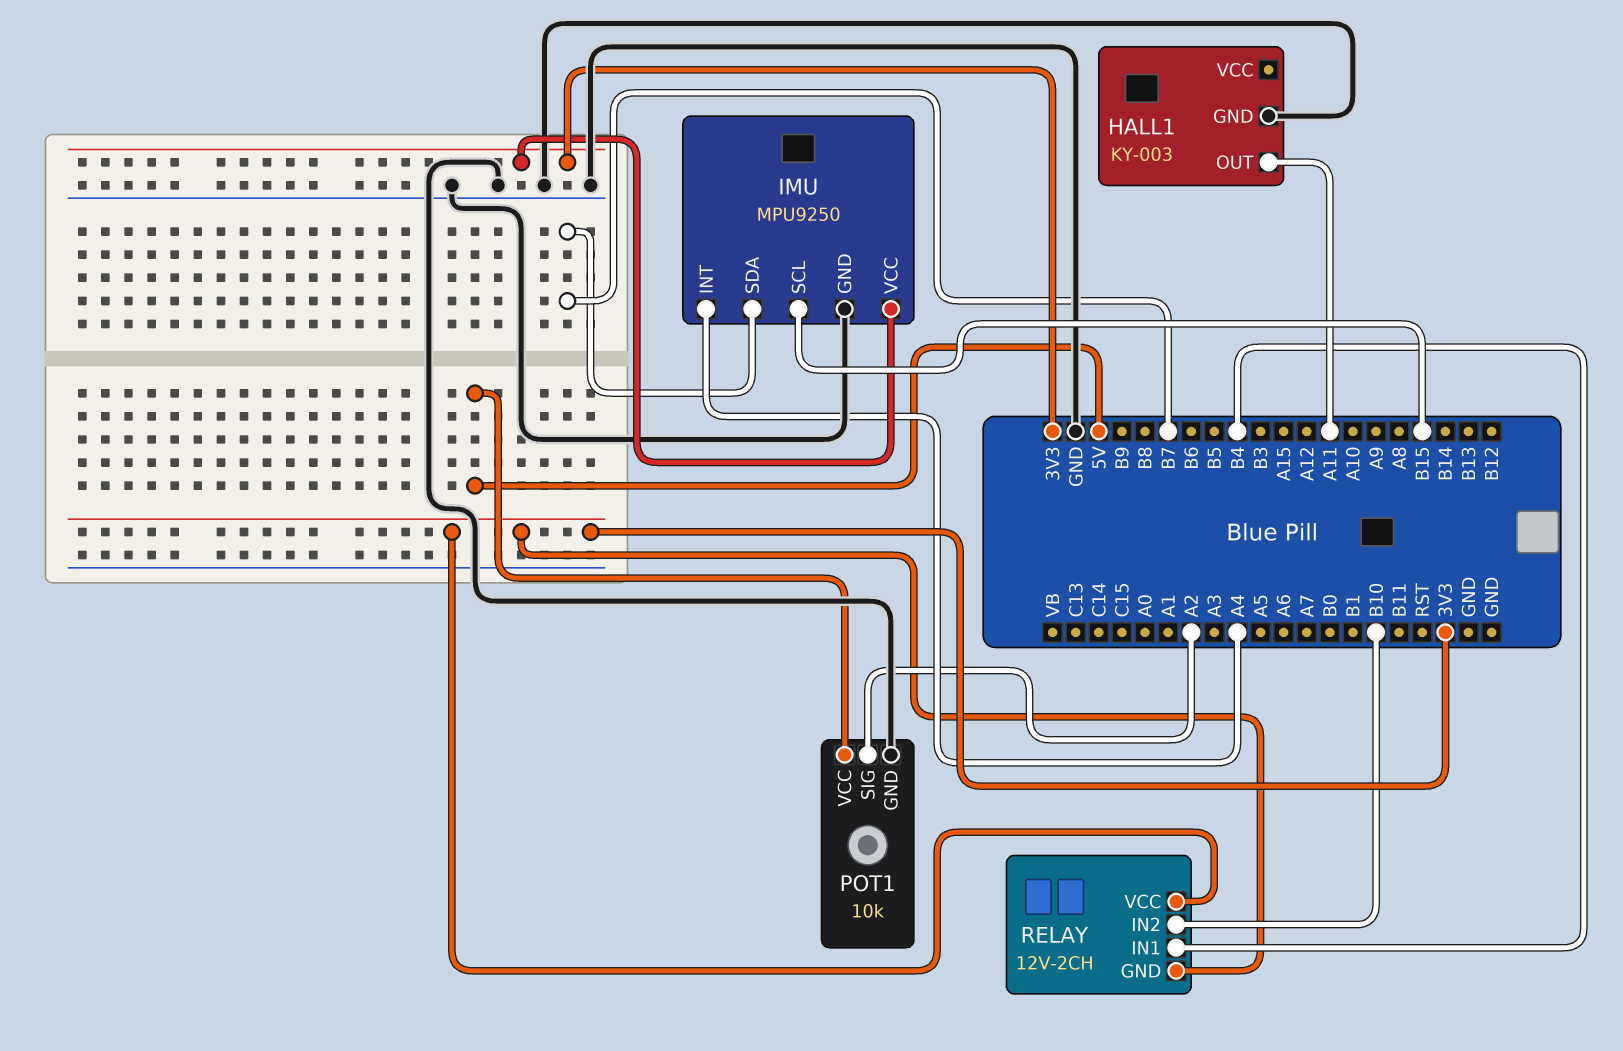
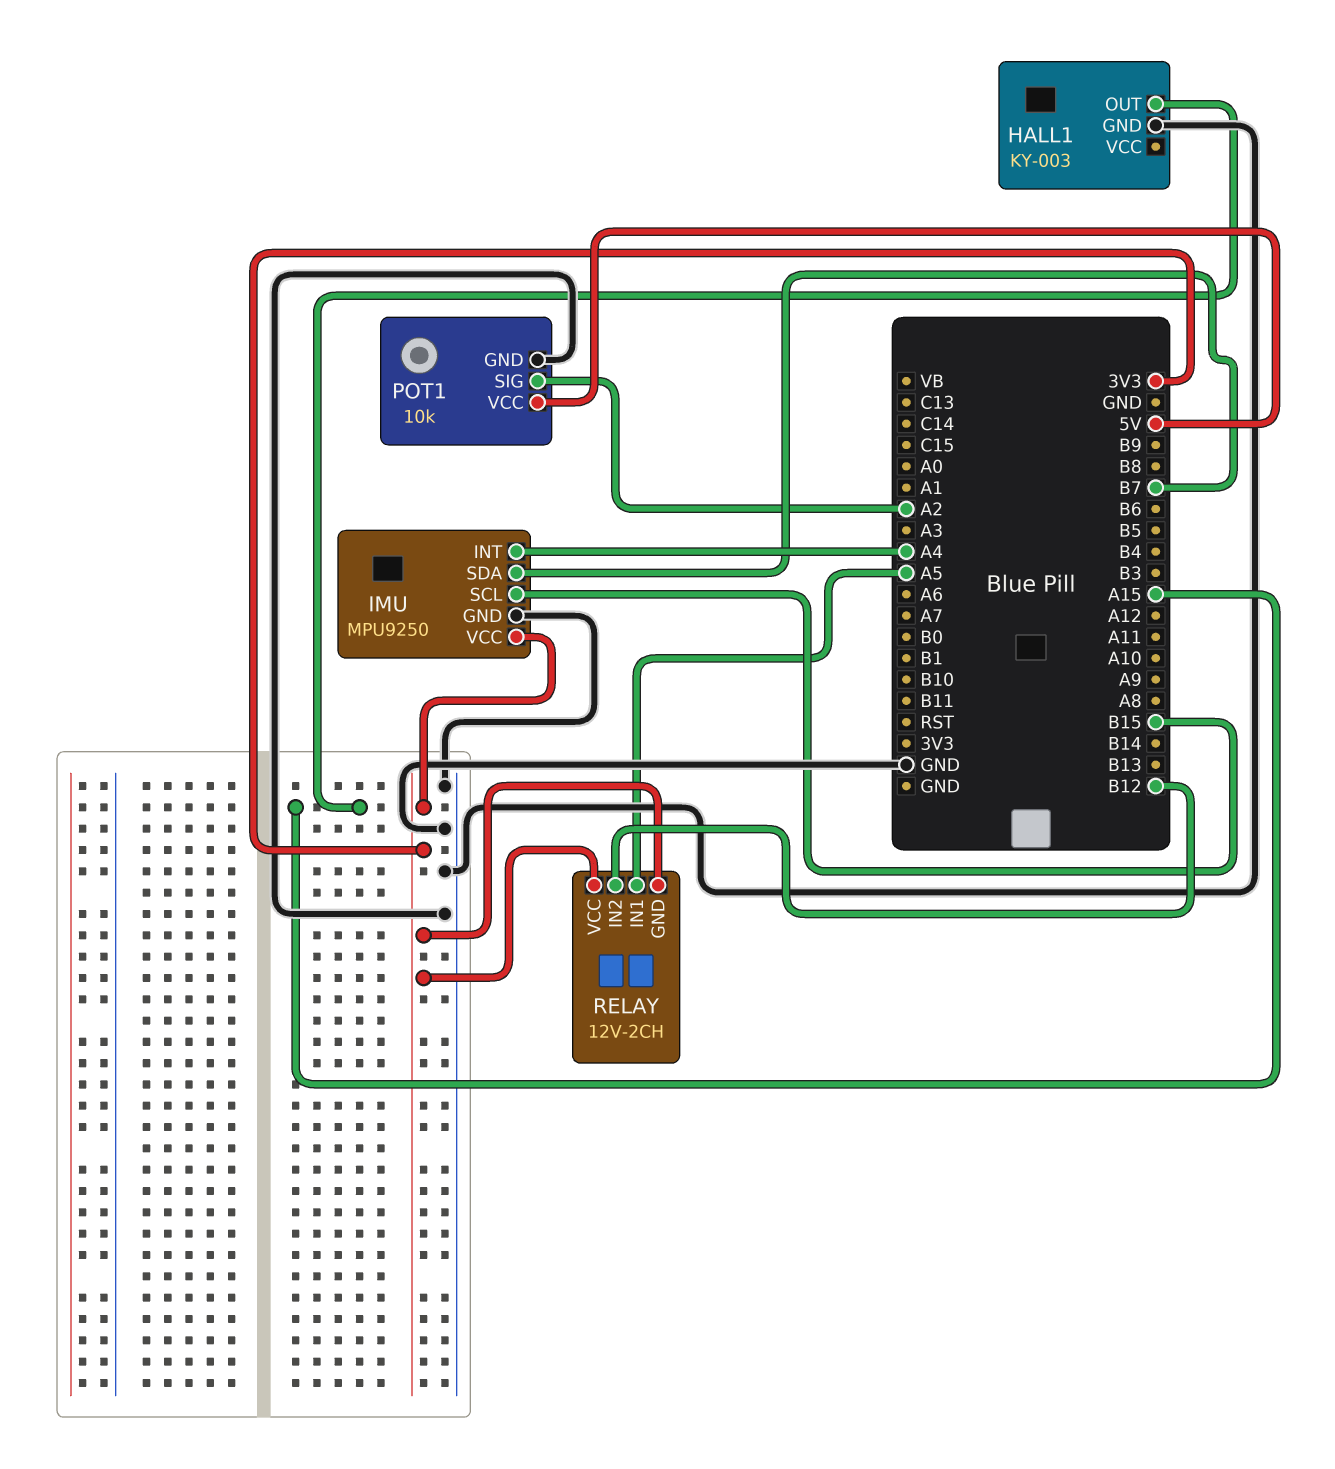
HALL1 pin OUT: A11 -> A15
RELAY pin IN1: B4 -> A5
RELAY pin IN2: B10 -> B12

